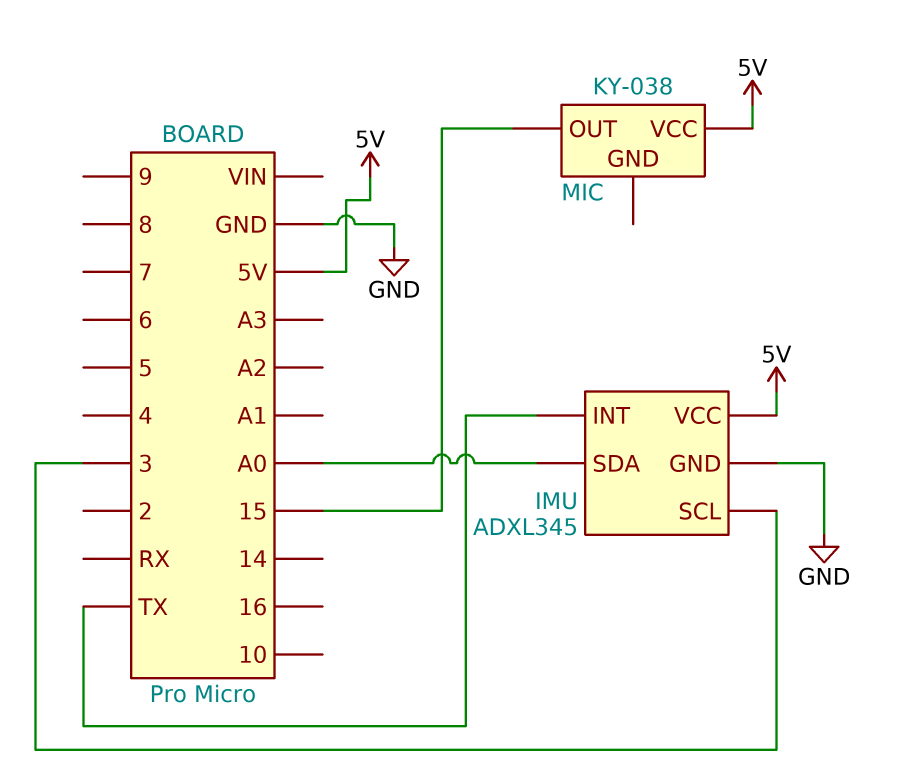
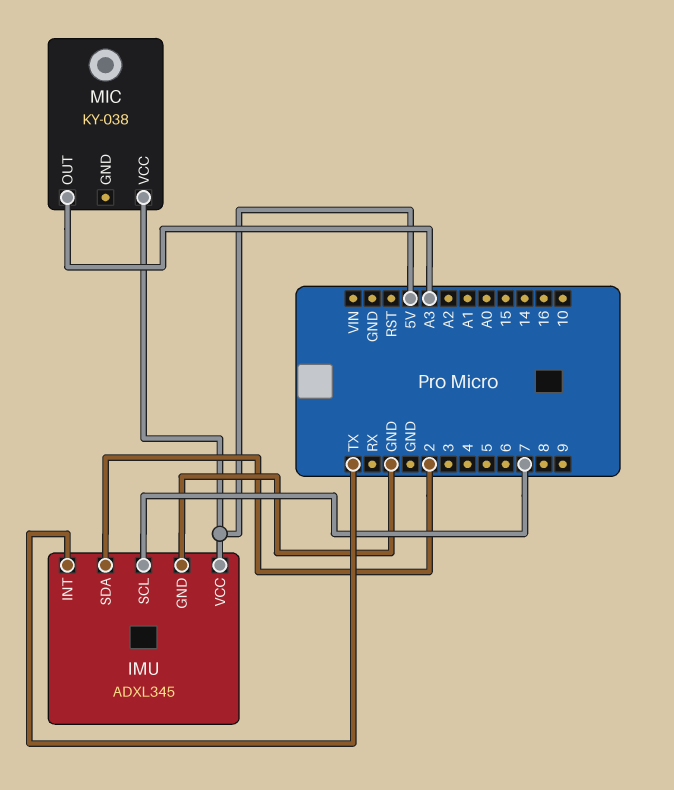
IMU pin SCL: 3 -> 7
IMU pin SDA: A0 -> 2
MIC pin OUT: 15 -> A3

